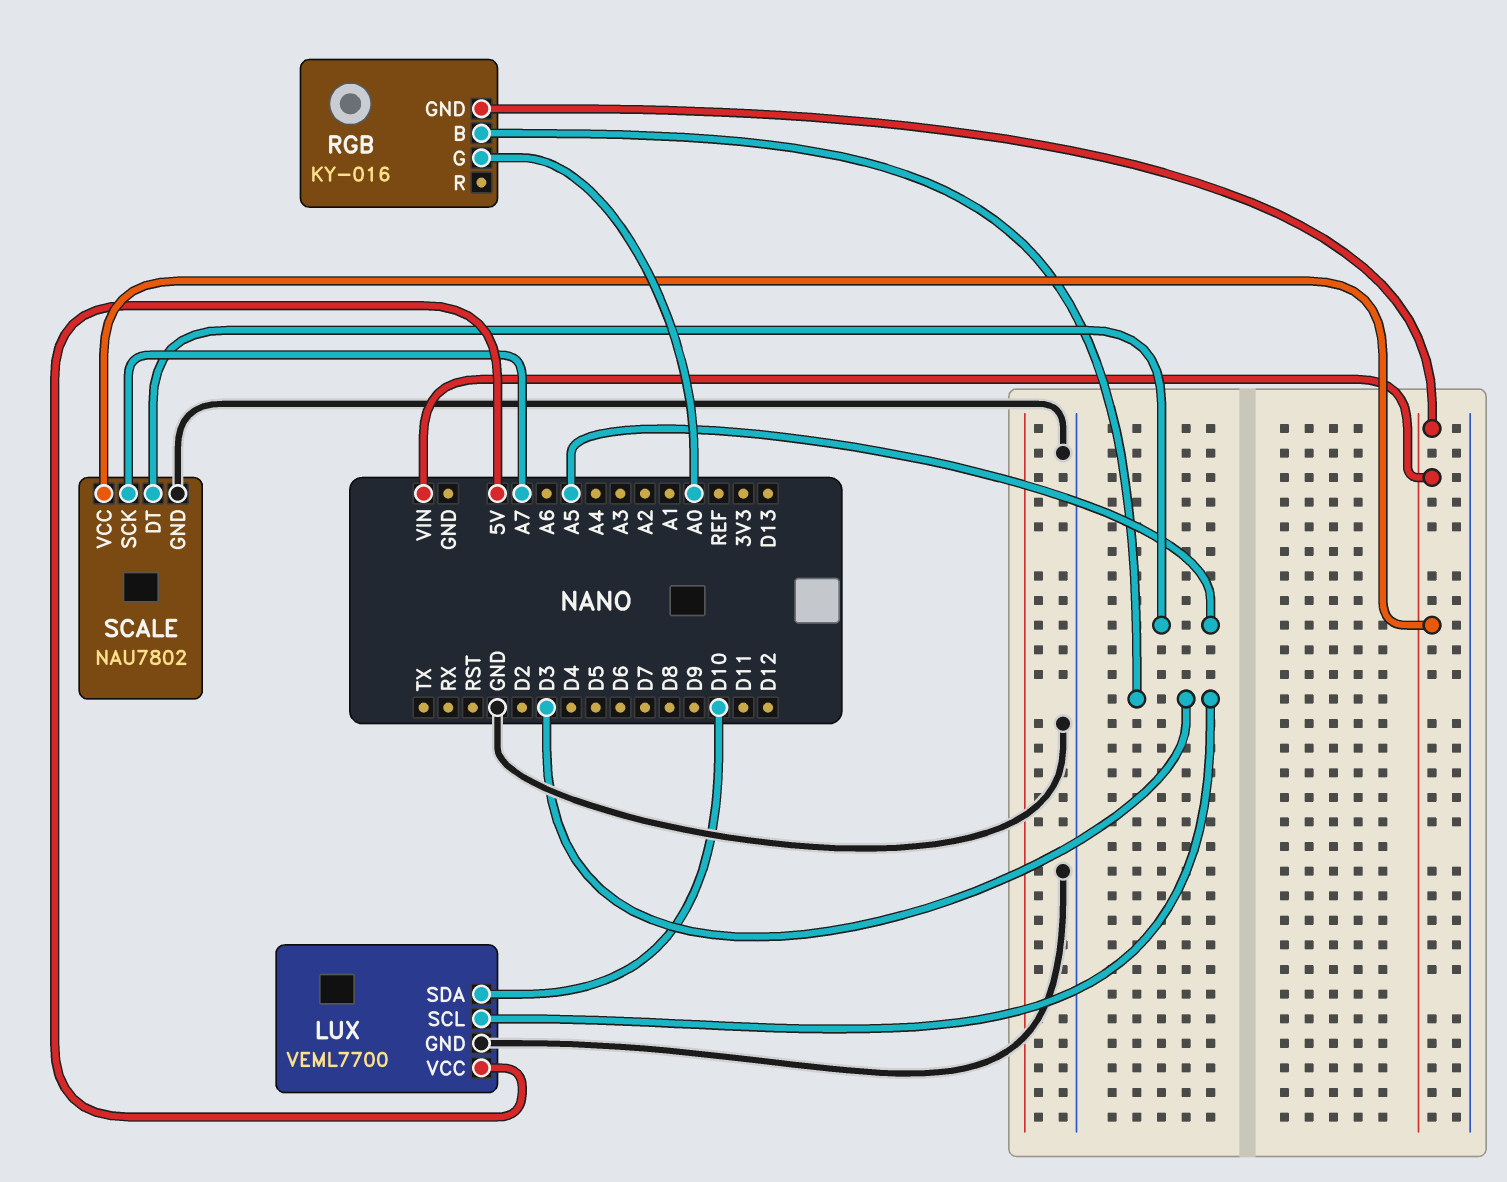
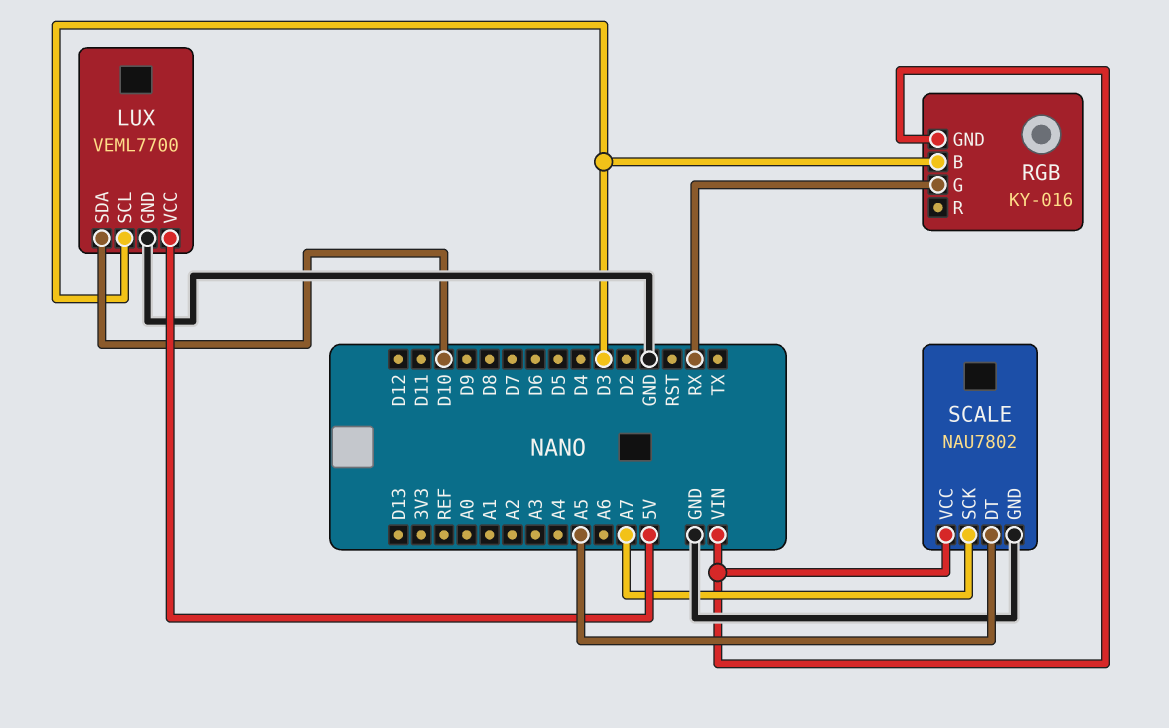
RGB pin G: A0 -> RX

